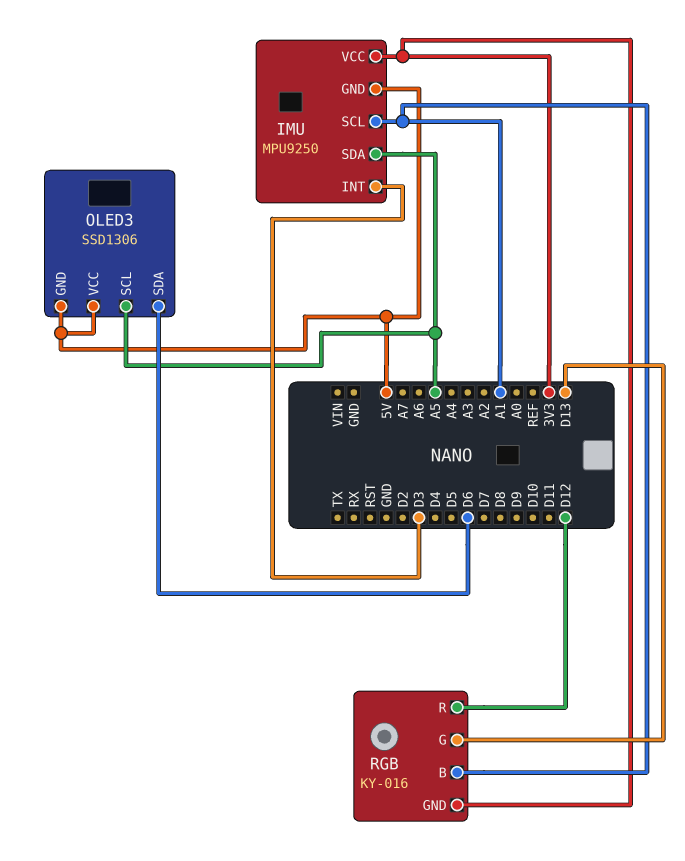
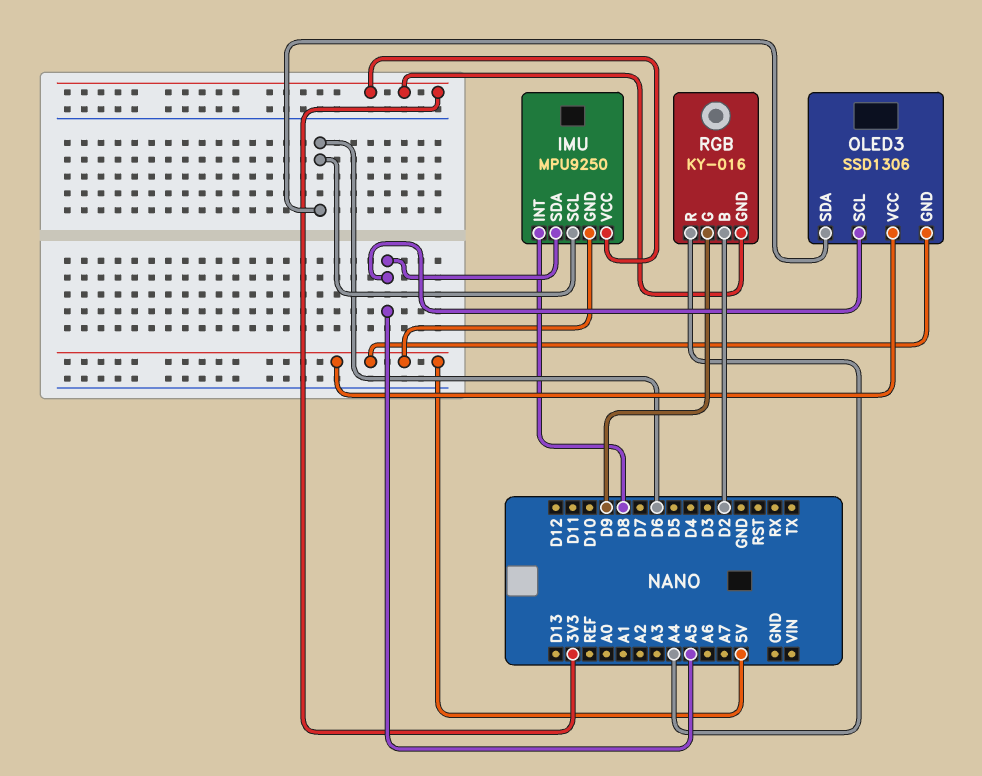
IMU pin INT: D3 -> D8
IMU pin SCL: A1 -> D6
RGB pin B: A1 -> D2
RGB pin G: D13 -> D9
RGB pin R: D12 -> A4

